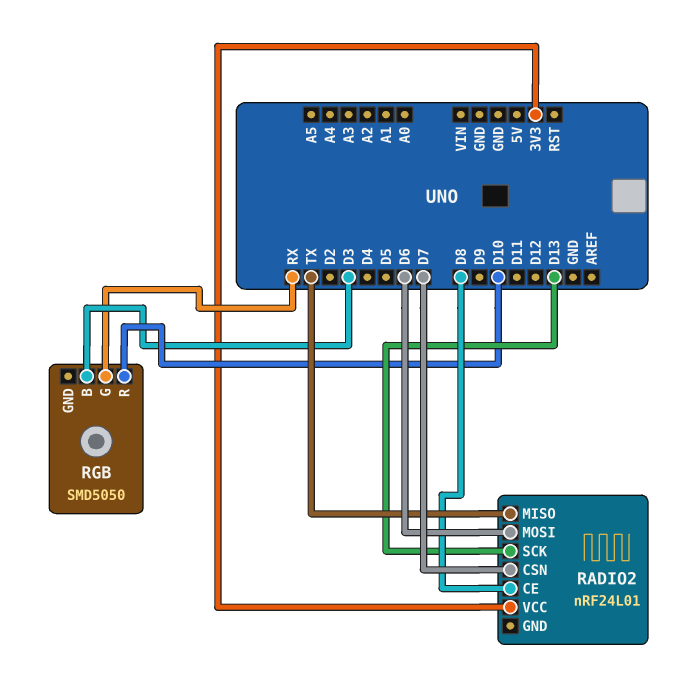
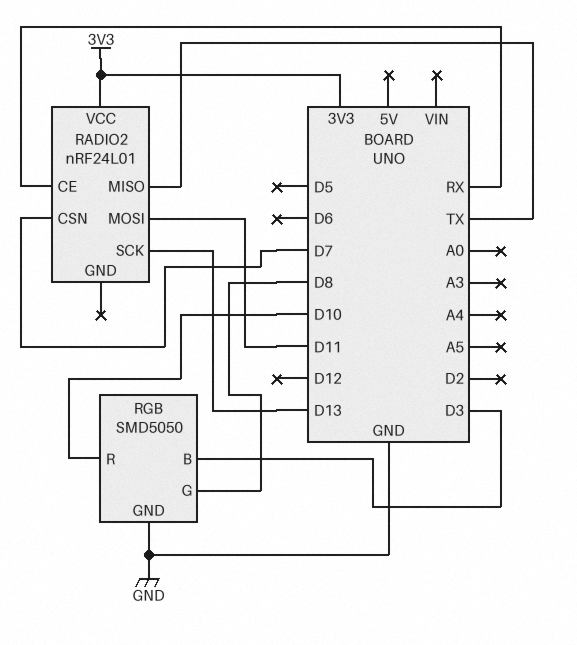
RADIO2 pin CE: D8 -> RX
RADIO2 pin MOSI: D6 -> D11
RGB pin G: RX -> D8
RGB pin GND: none -> GND

